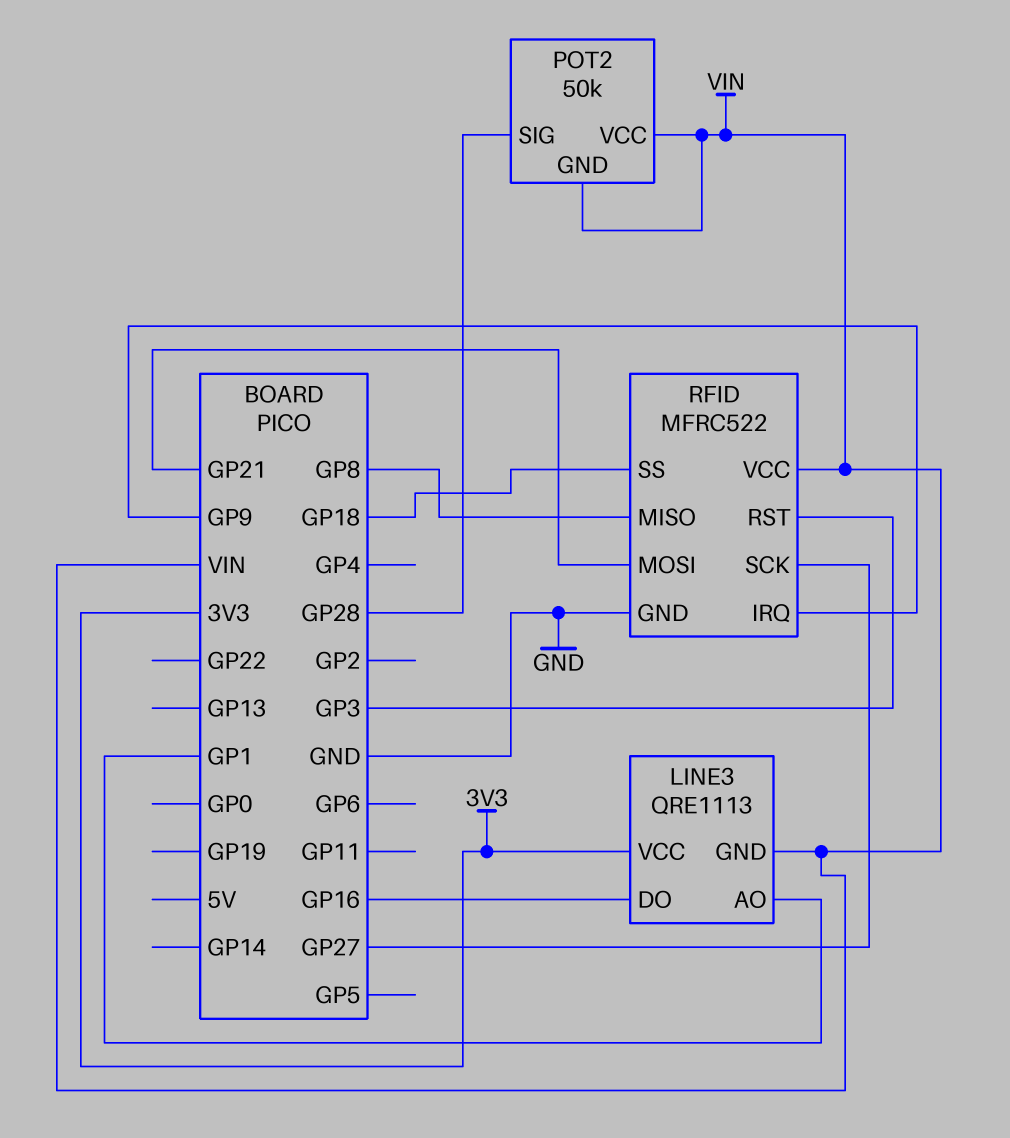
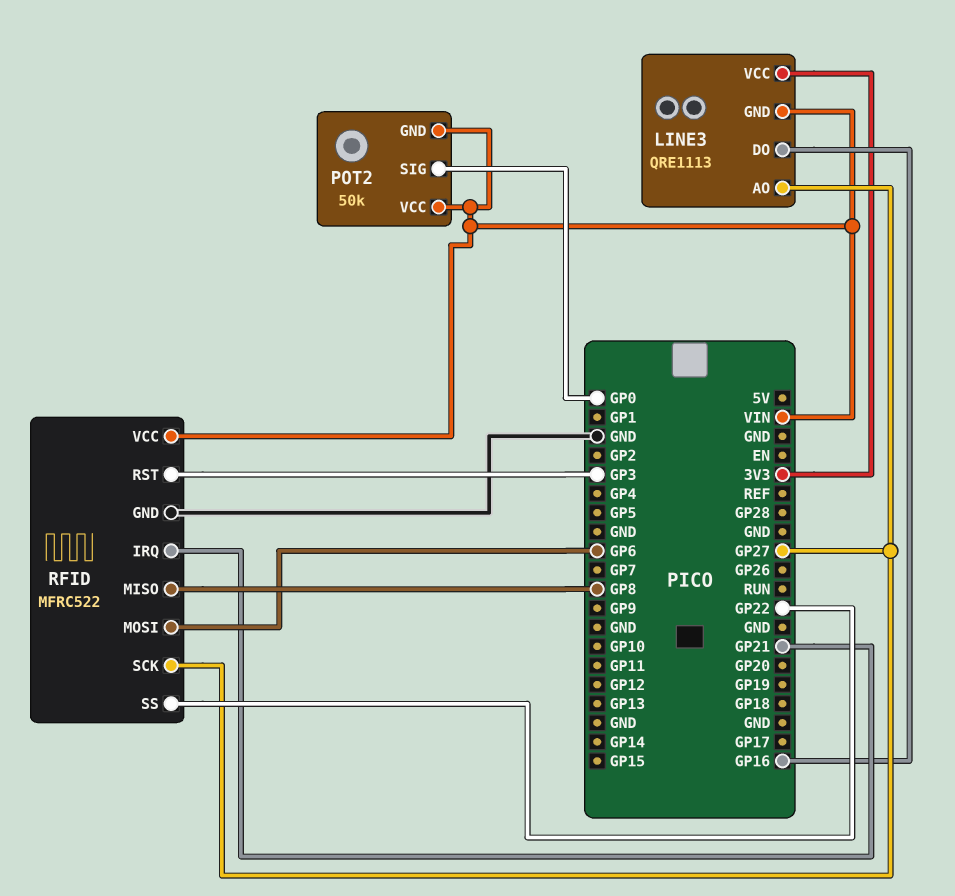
LINE3 pin AO: GP1 -> GP27
POT2 pin SIG: GP28 -> GP0
RFID pin IRQ: GP9 -> GP21
RFID pin MOSI: GP21 -> GP6
RFID pin SS: GP18 -> GP22

